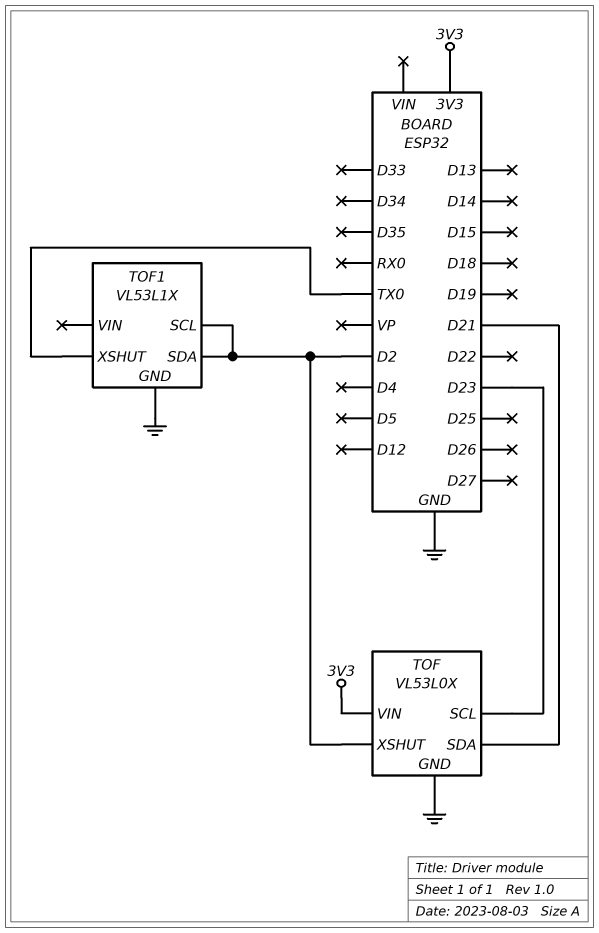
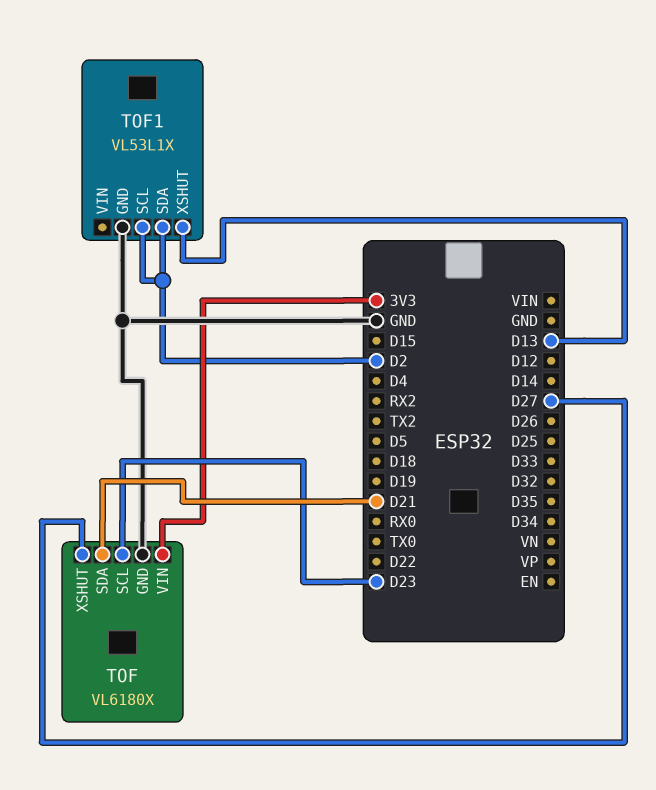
TOF: VL53L0X -> VL6180X
TOF pin XSHUT: D2 -> D27
TOF1 pin XSHUT: TX0 -> D13

